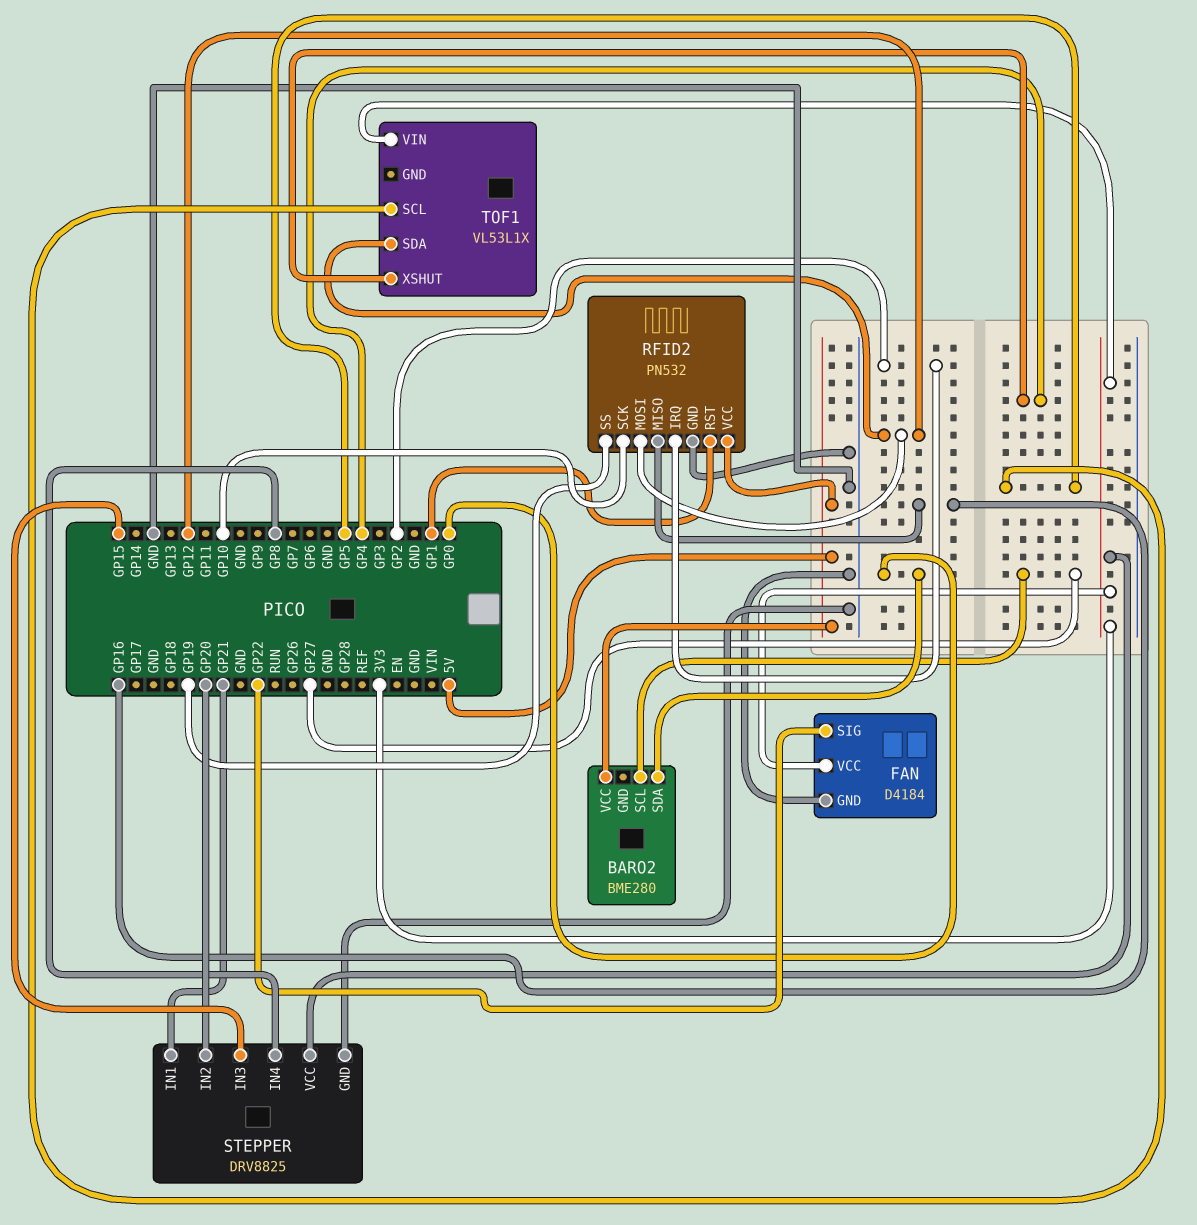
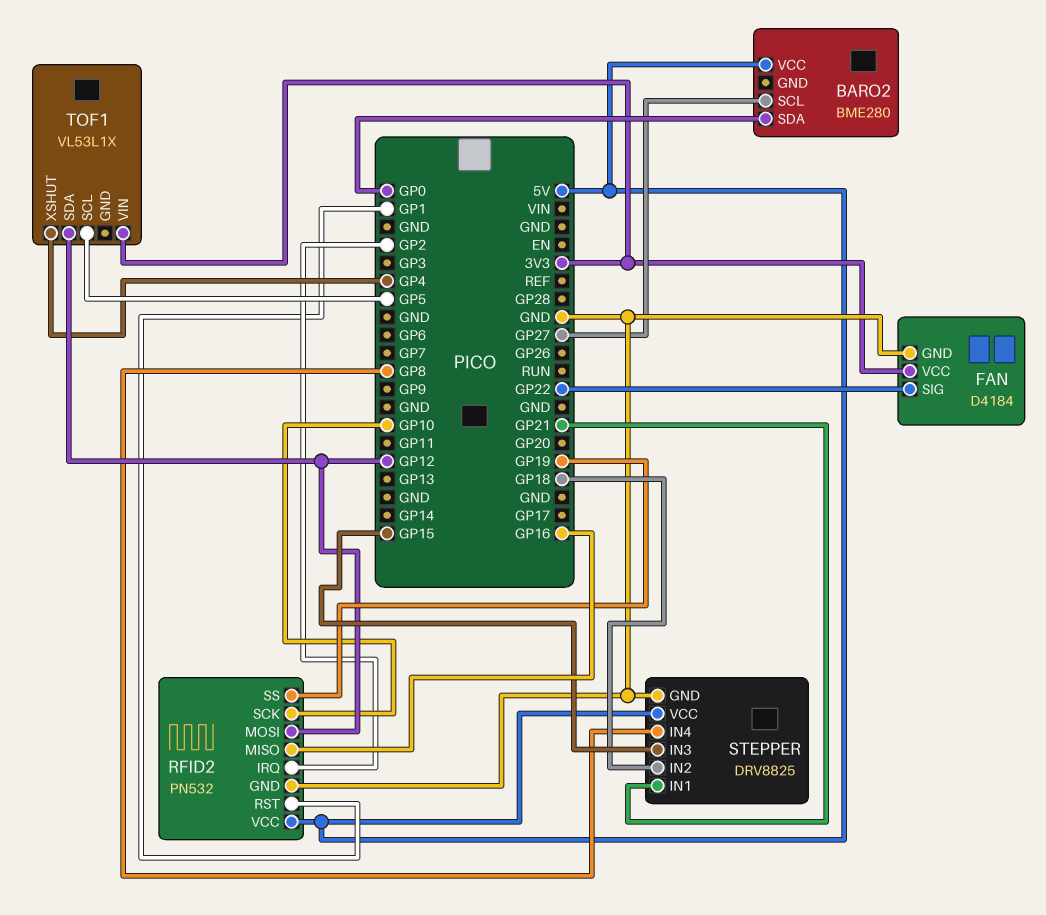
STEPPER pin IN2: GP20 -> GP18
STEPPER pin VCC: 3V3 -> 5V

